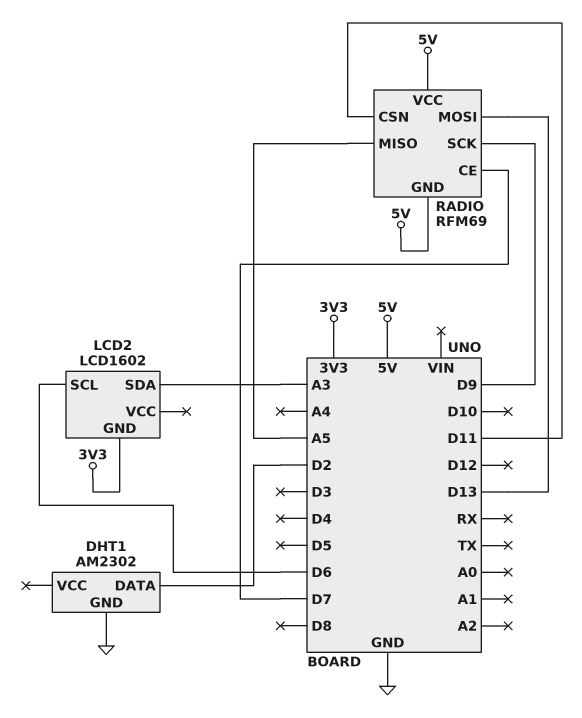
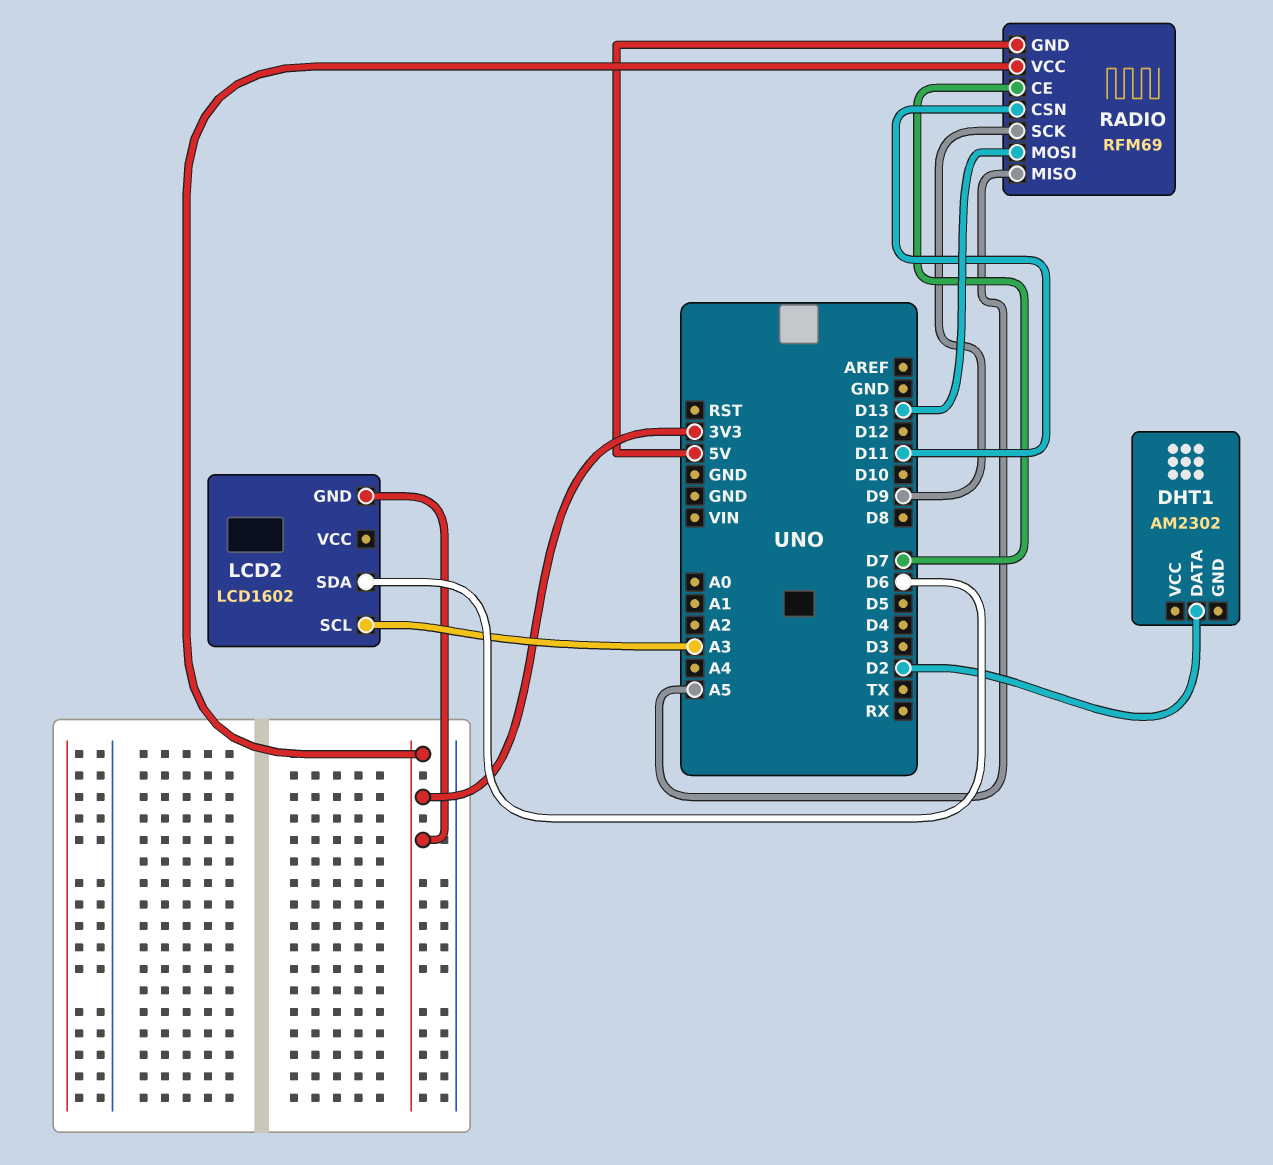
DHT1 pin GND: GND -> none
LCD2 pin SCL: D6 -> A3
LCD2 pin SDA: A3 -> D6
RADIO pin VCC: 5V -> 3V3

